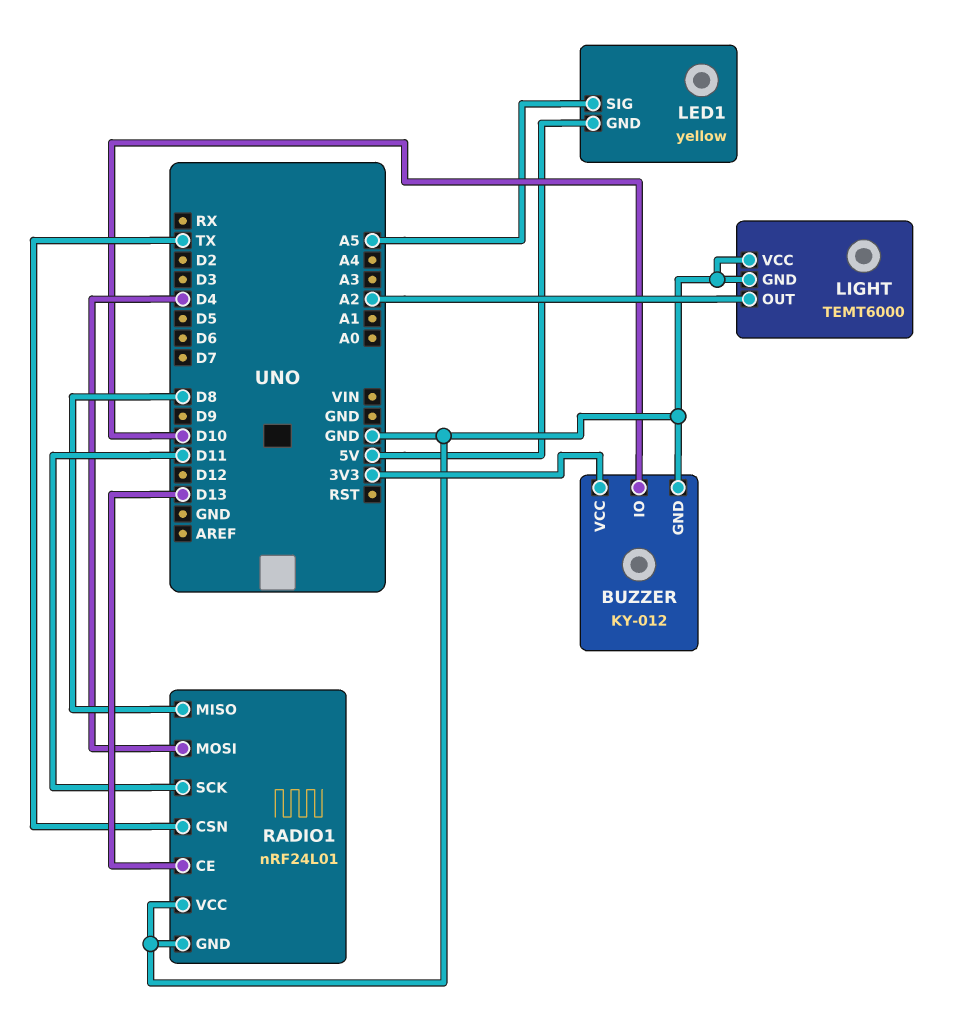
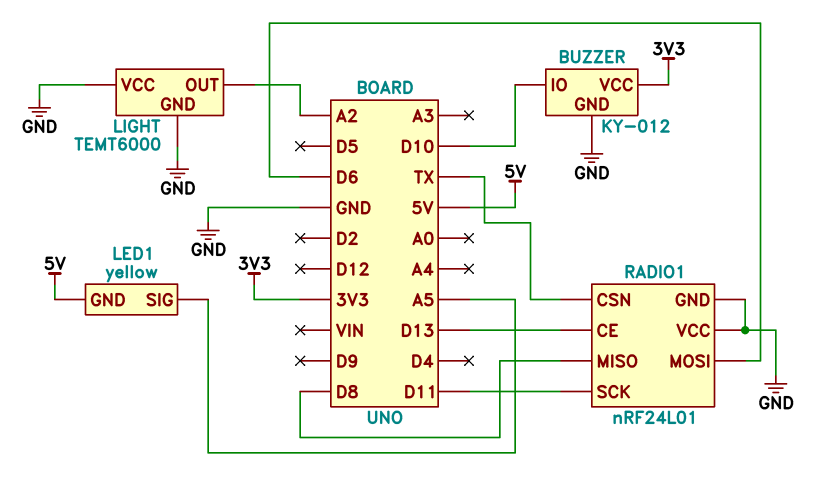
RADIO1 pin MOSI: D4 -> D6

